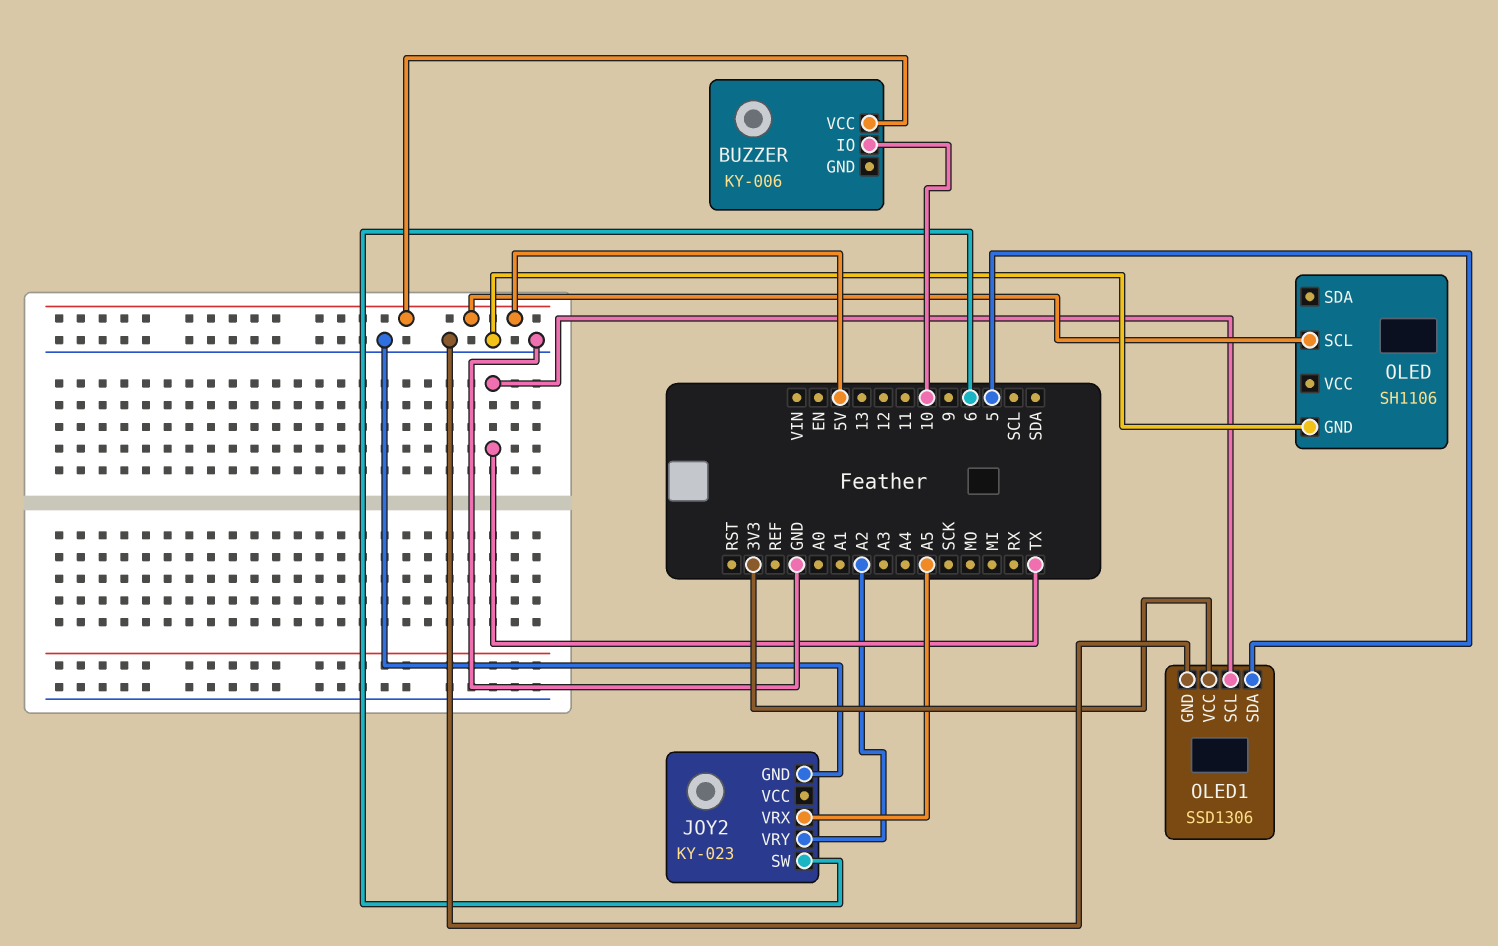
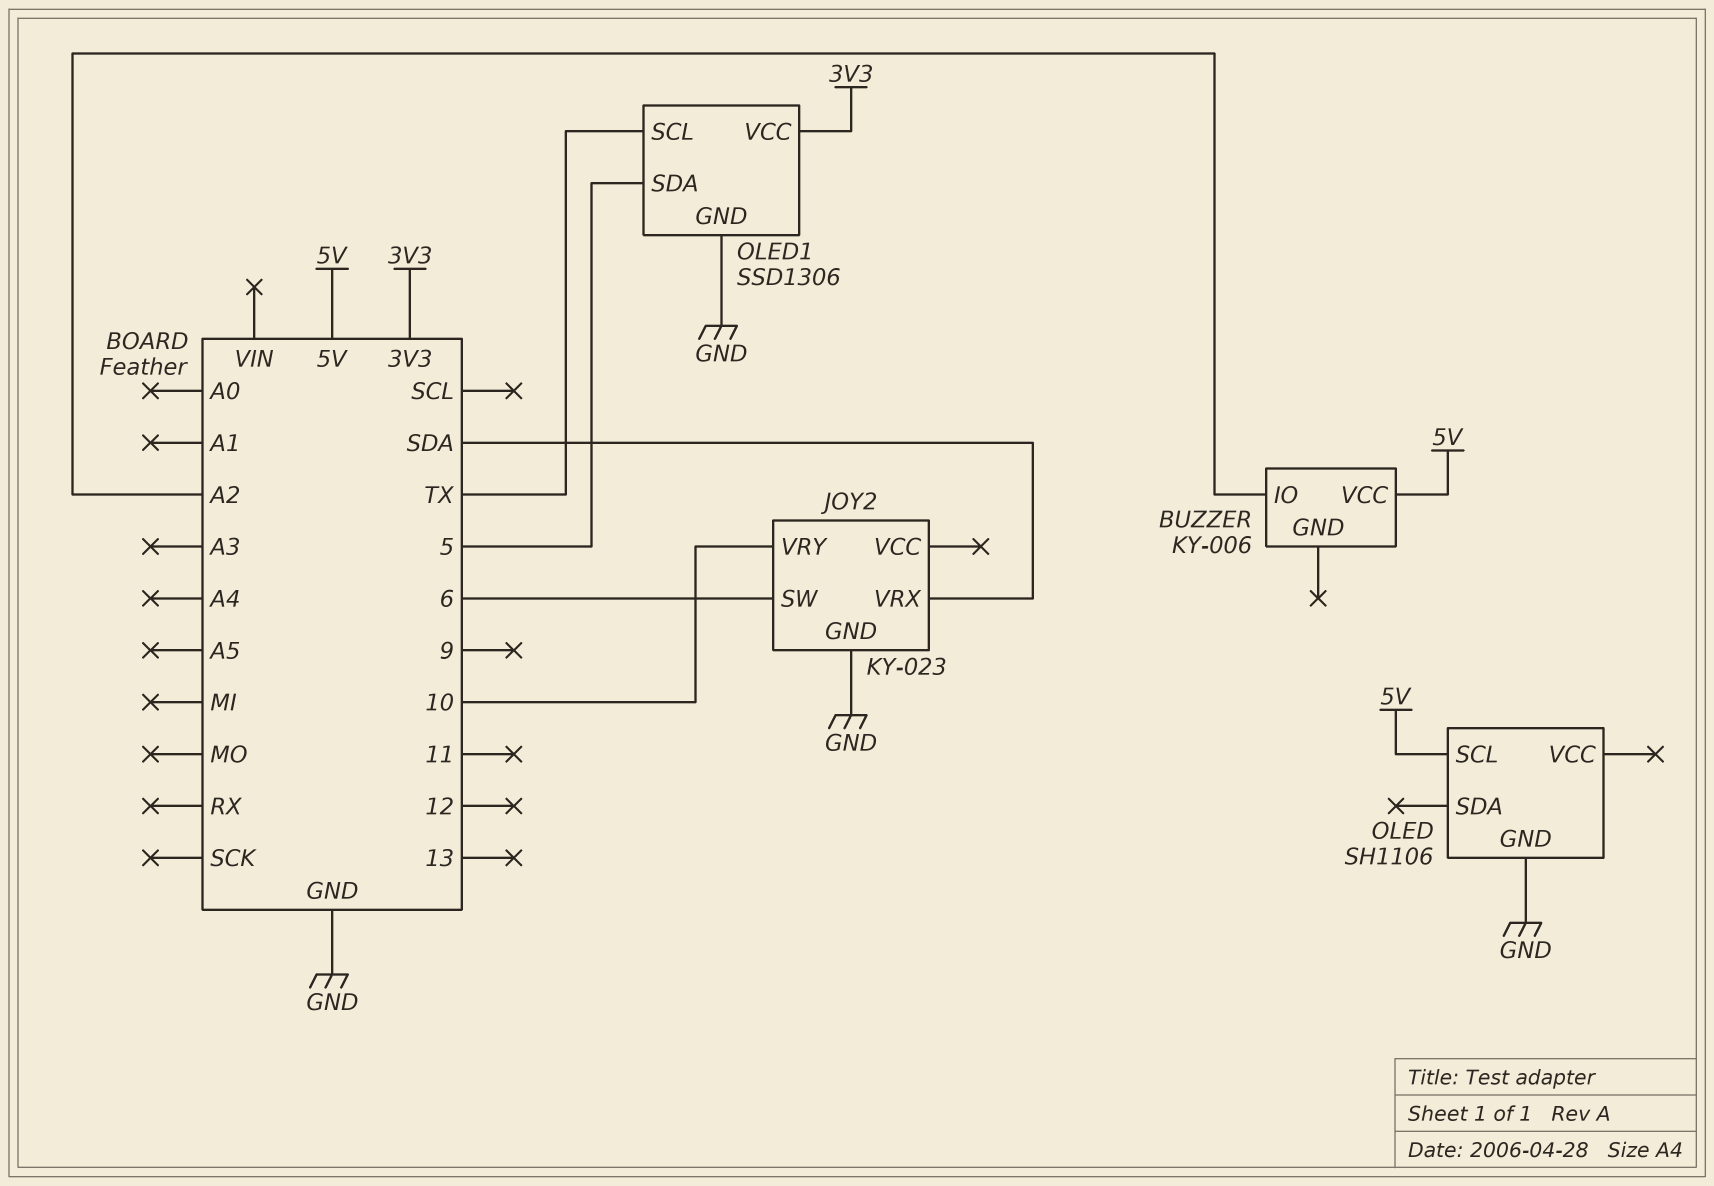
BUZZER pin IO: 10 -> A2
JOY2 pin VRX: A5 -> SDA
JOY2 pin VRY: A2 -> 10

